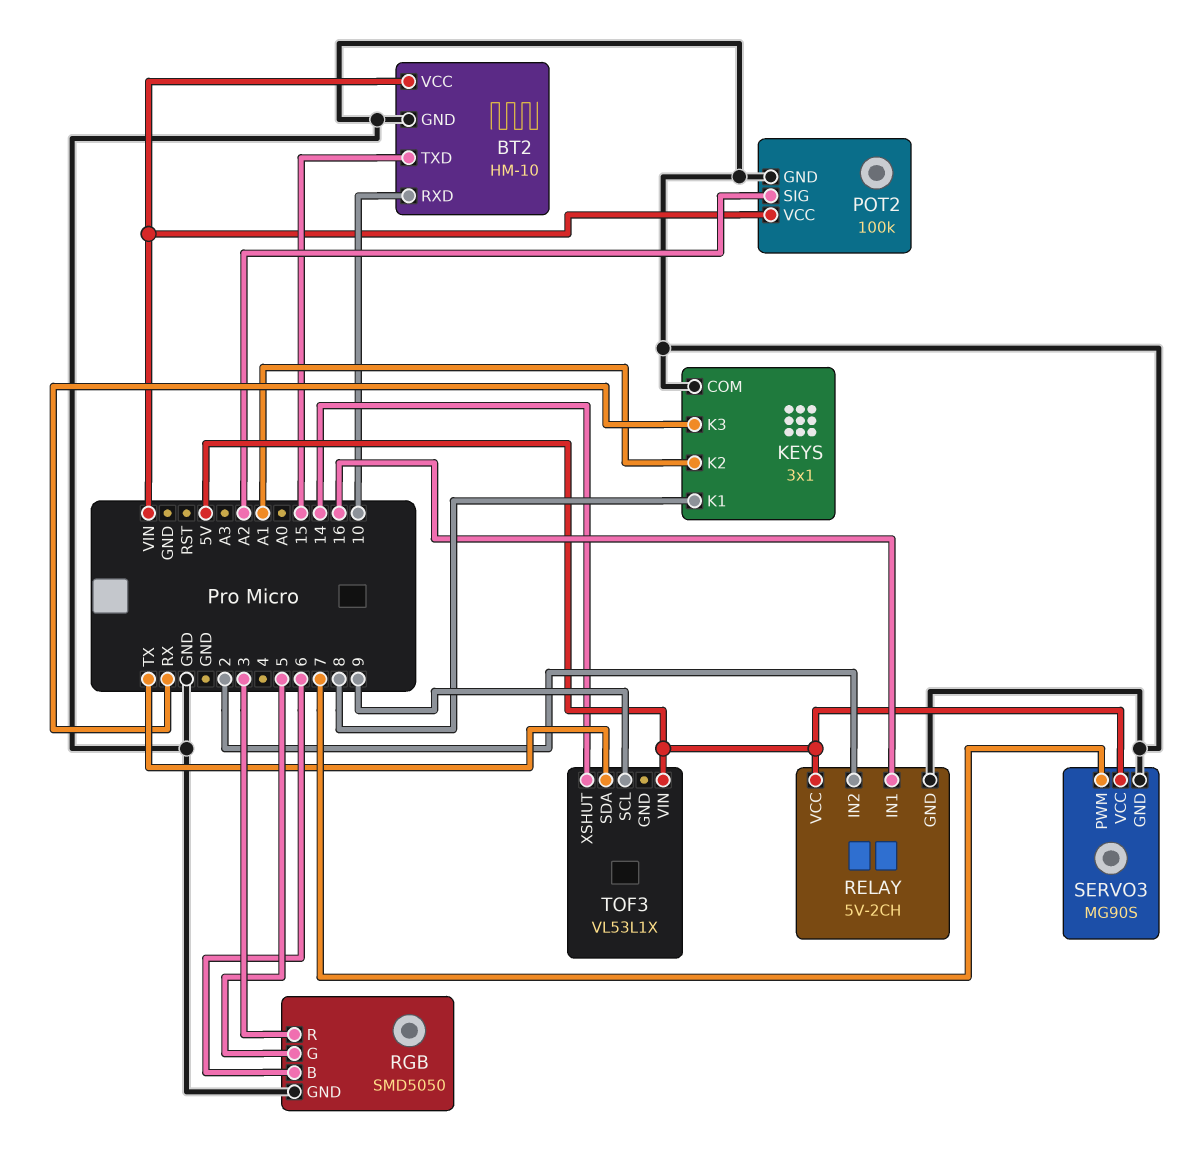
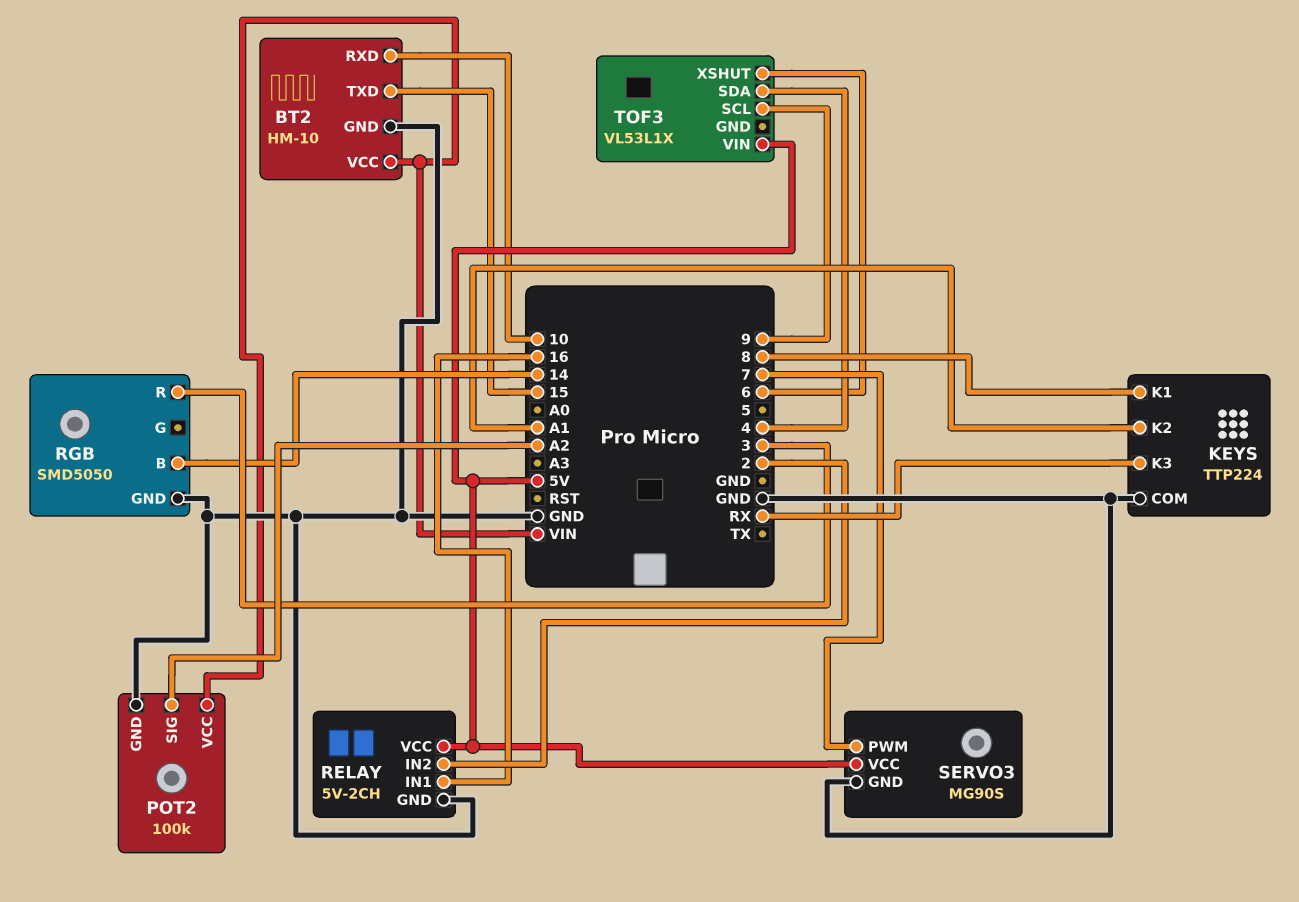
KEYS: 3x1 -> TTP224
RGB pin B: 6 -> 14
RGB pin G: 5 -> none
TOF3 pin SDA: TX -> 4
TOF3 pin XSHUT: 14 -> 6

